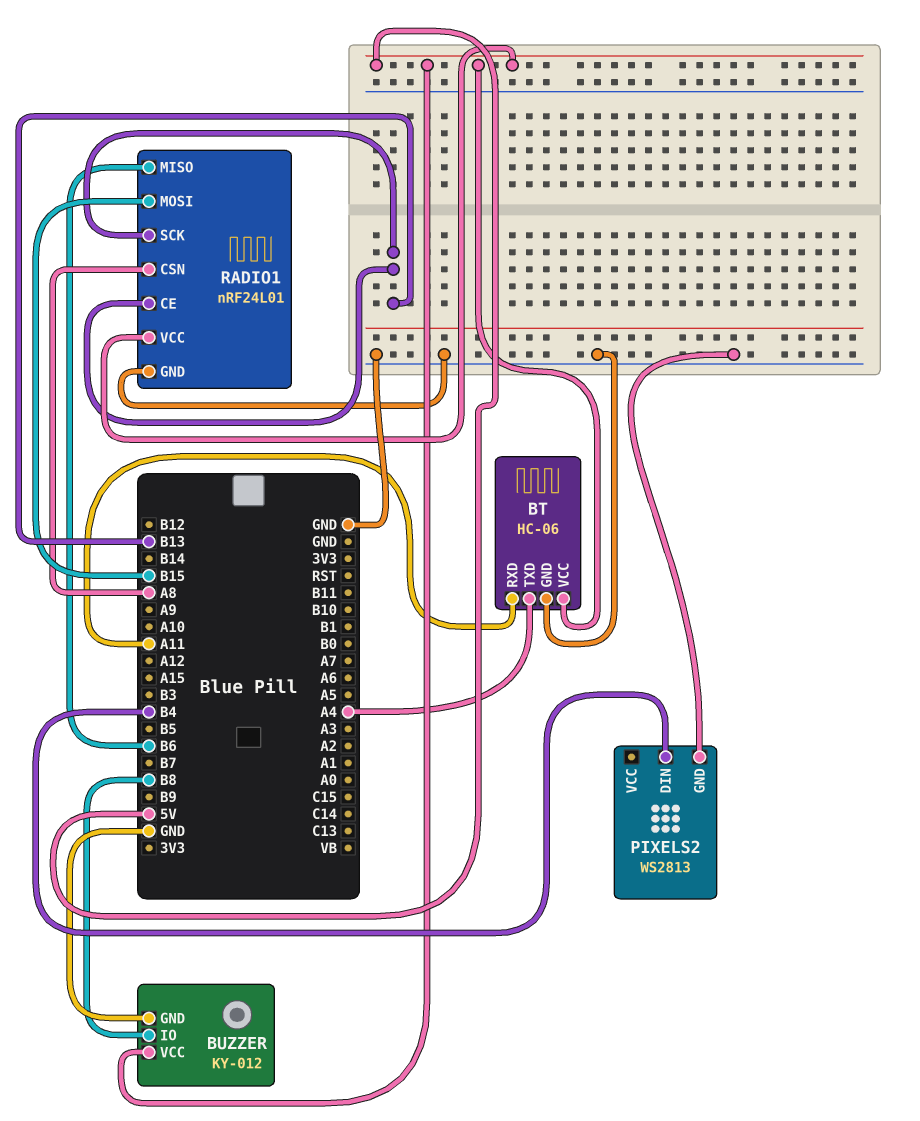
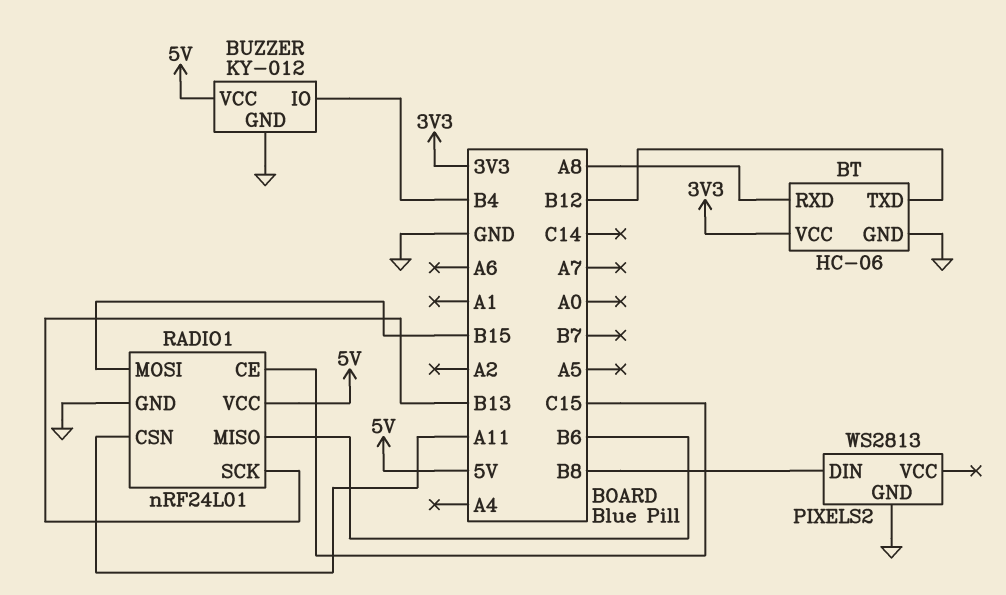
BT pin RXD: A11 -> A8
BT pin TXD: A4 -> B12
BT pin VCC: 5V -> 3V3
BUZZER pin IO: B8 -> B4
PIXELS2 pin DIN: B4 -> B8
RADIO1 pin CE: B13 -> C15
RADIO1 pin CSN: A8 -> A11

